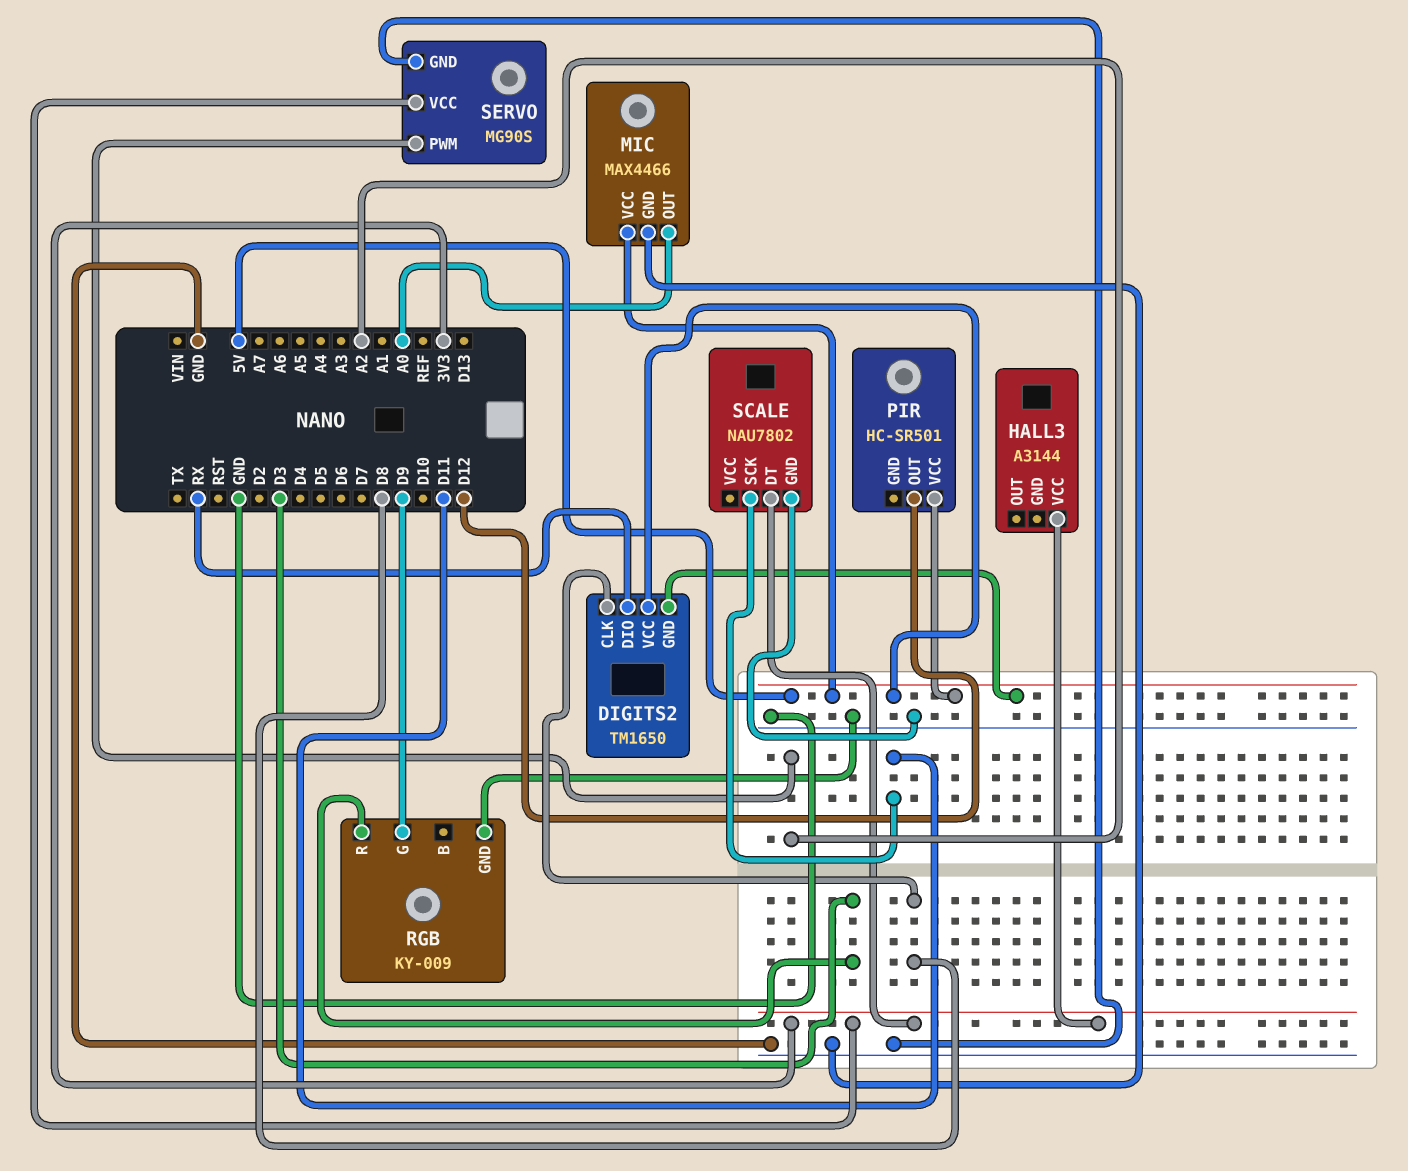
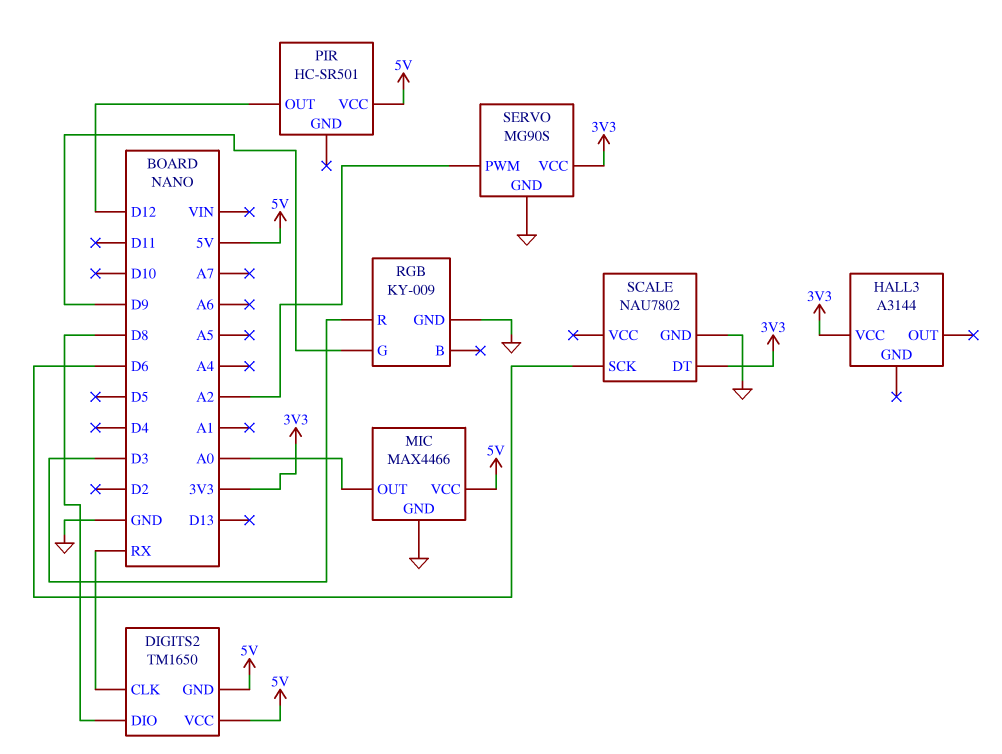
DIGITS2 pin CLK: D8 -> RX
DIGITS2 pin DIO: RX -> D8
SCALE pin SCK: D11 -> D6

